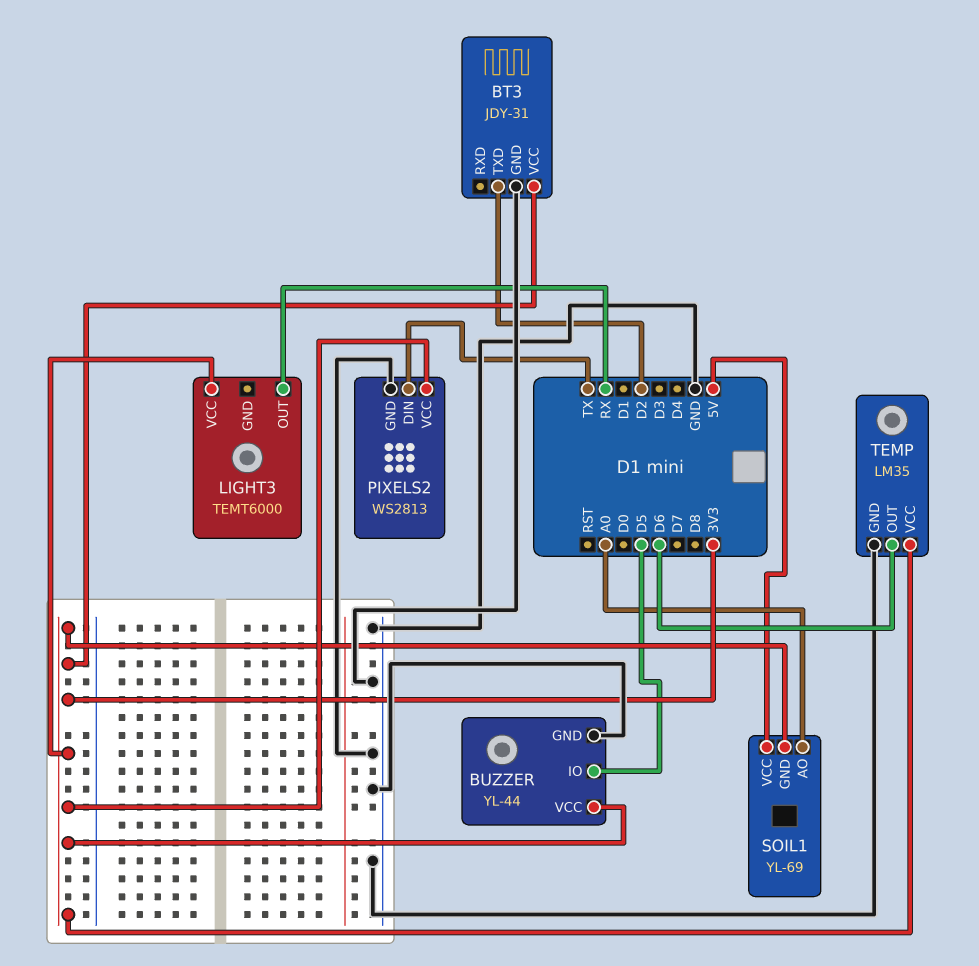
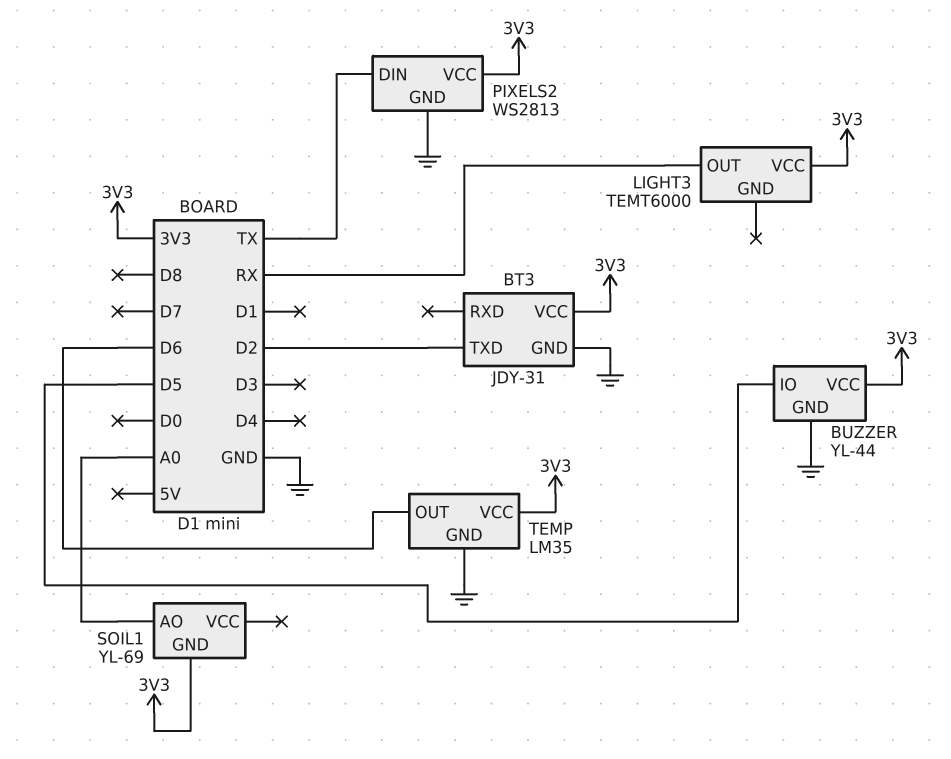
SOIL1 pin VCC: 5V -> none

